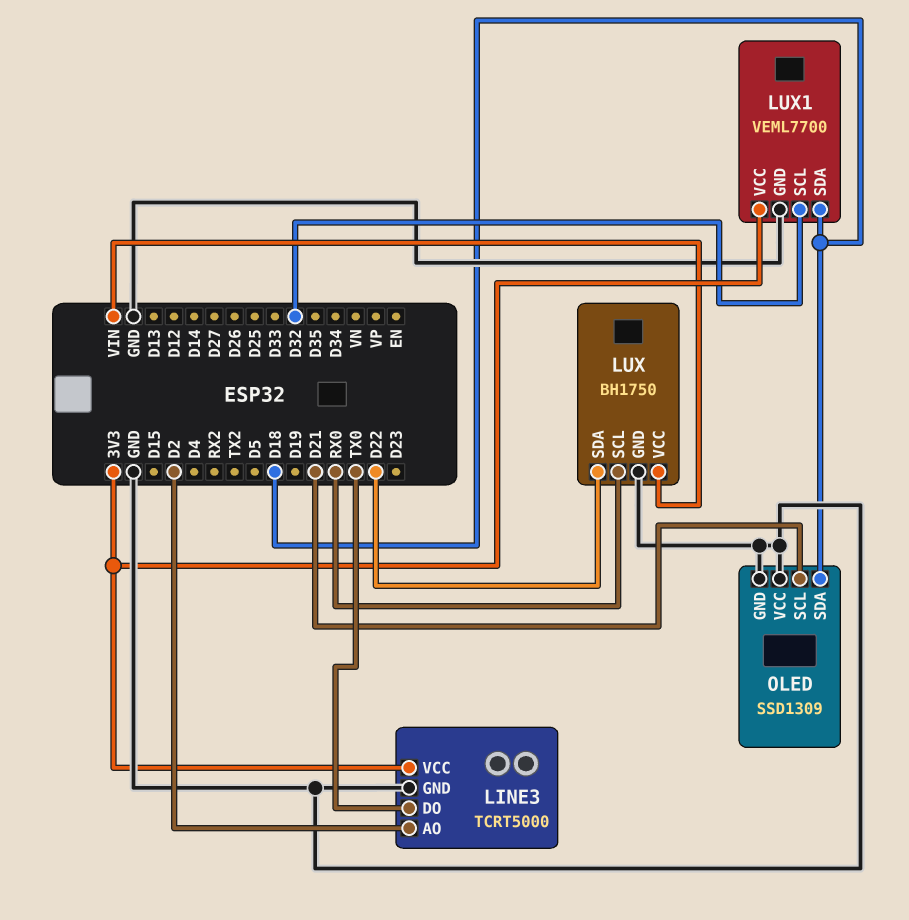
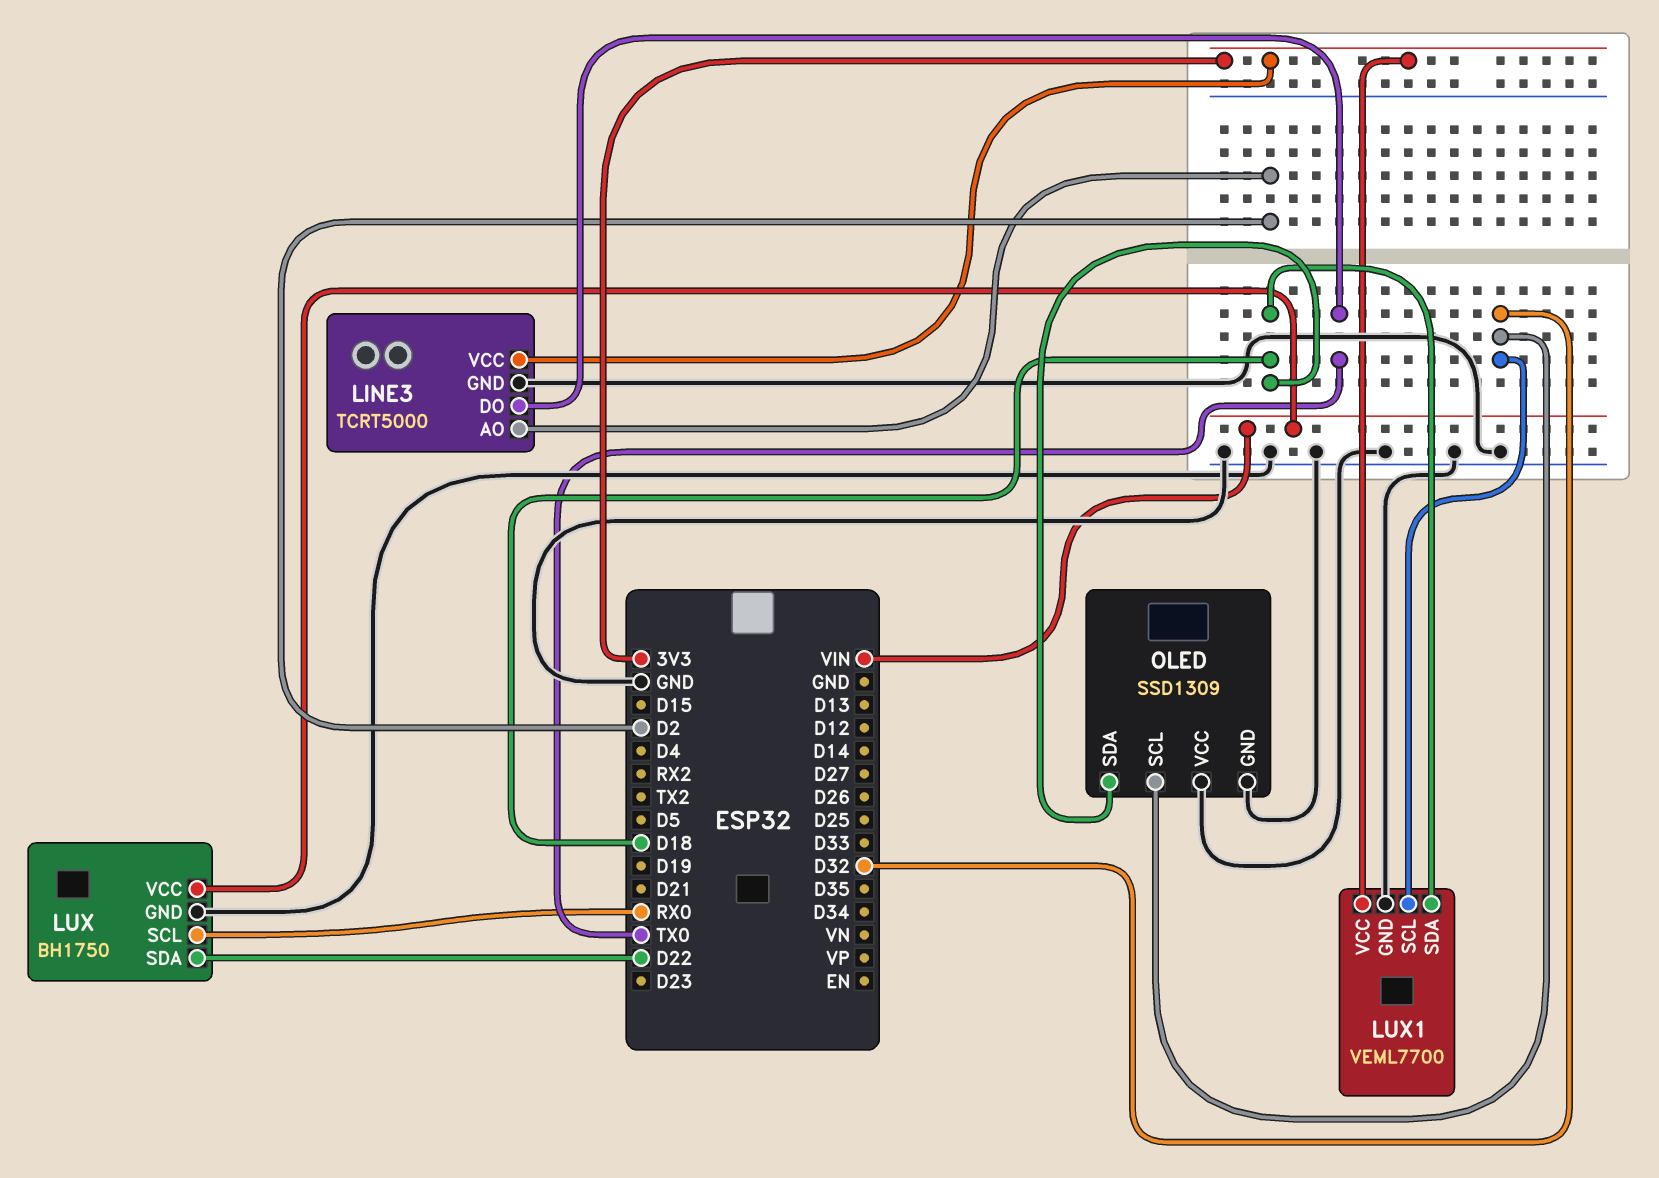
OLED pin SCL: D21 -> D32

